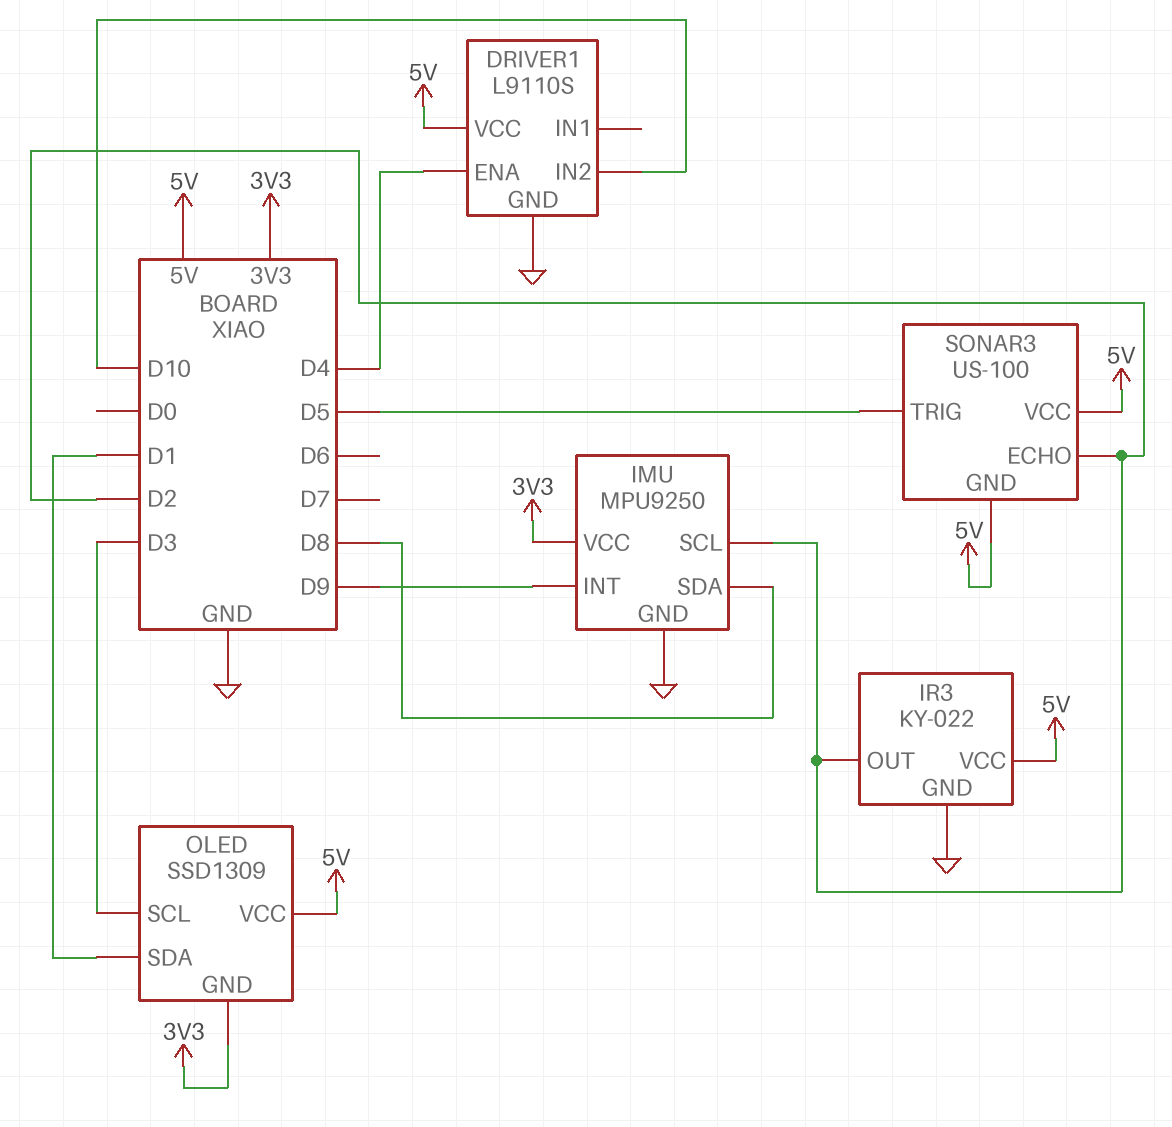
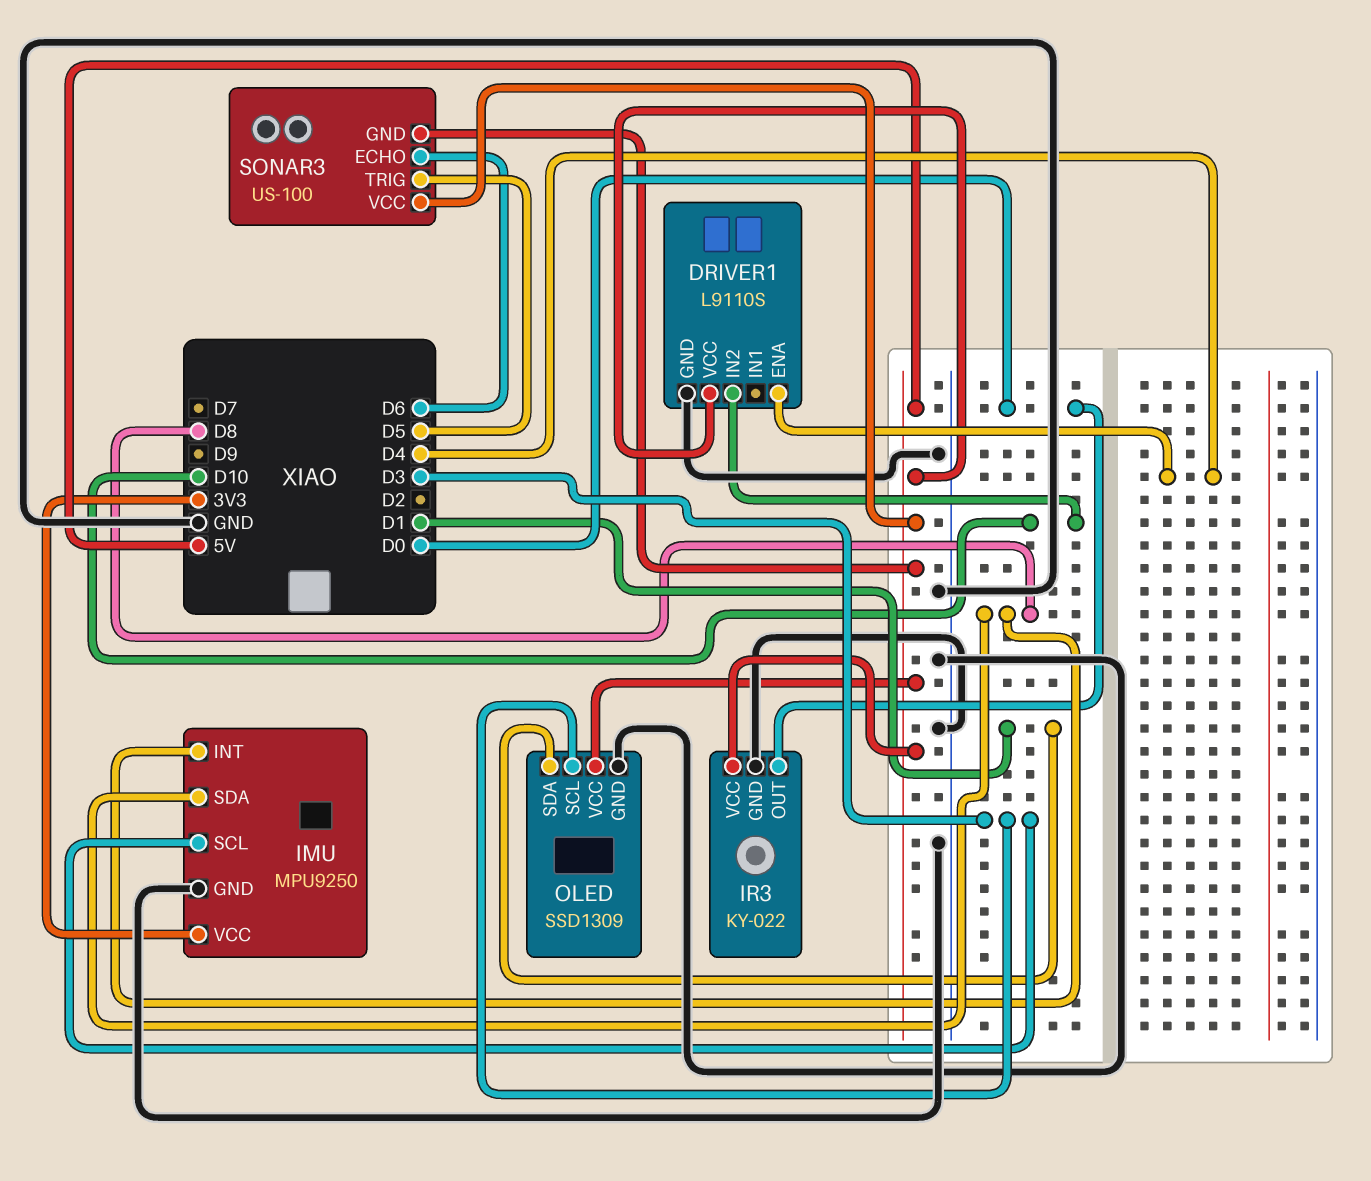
IMU pin INT: D9 -> D8
IMU pin SCL: D2 -> D3
IR3 pin OUT: D2 -> D0
OLED pin GND: 3V3 -> GND
SONAR3 pin ECHO: D2 -> D6

